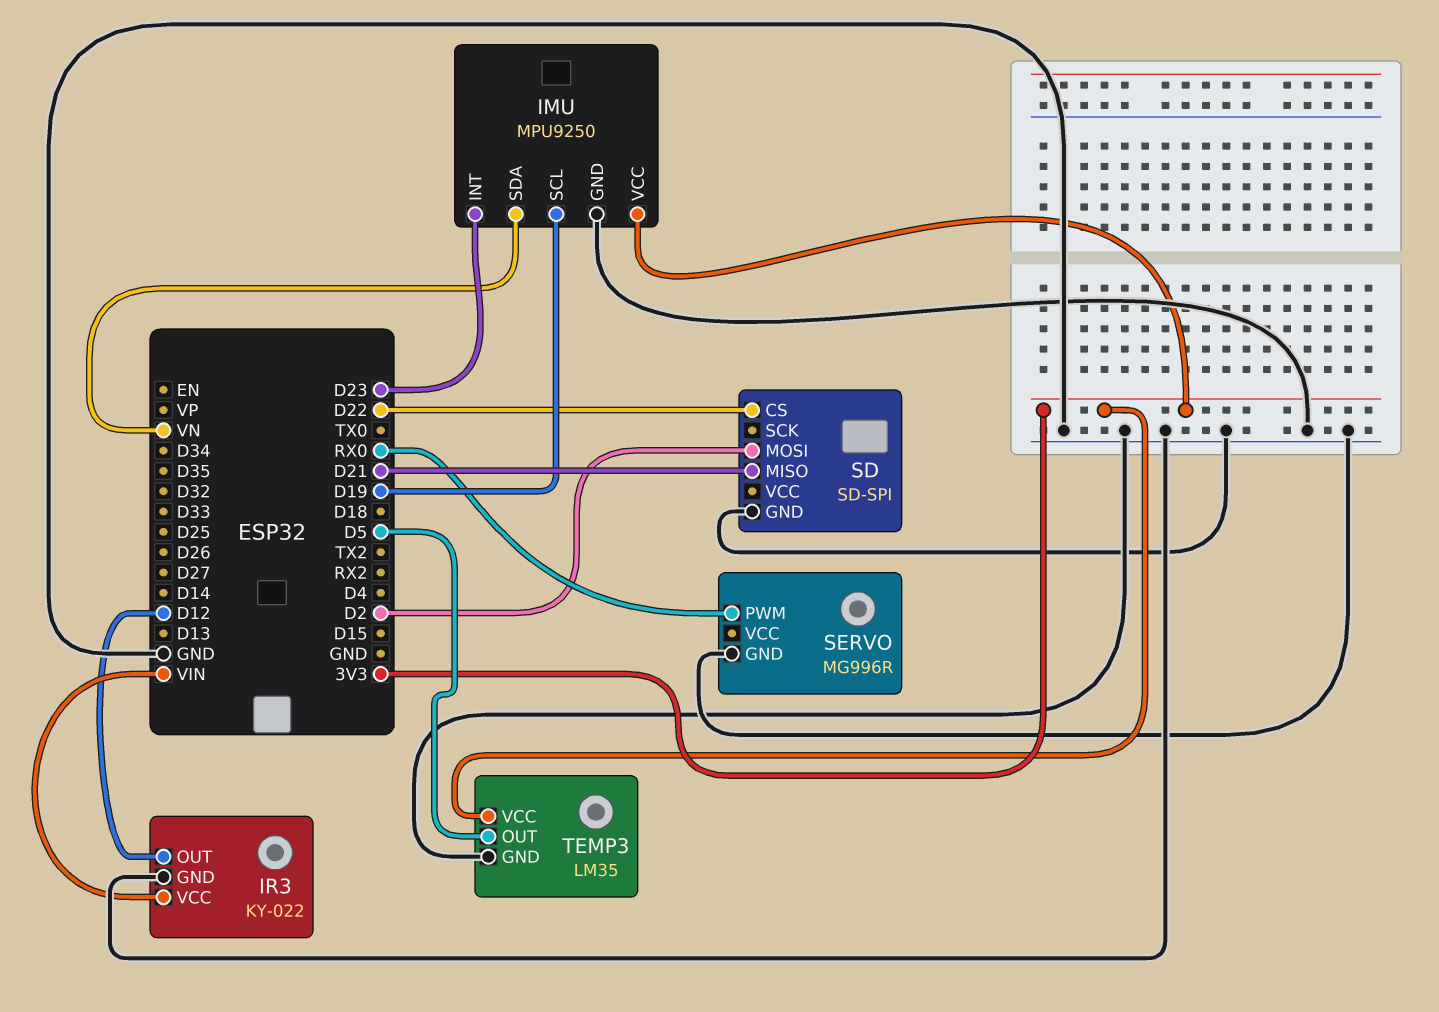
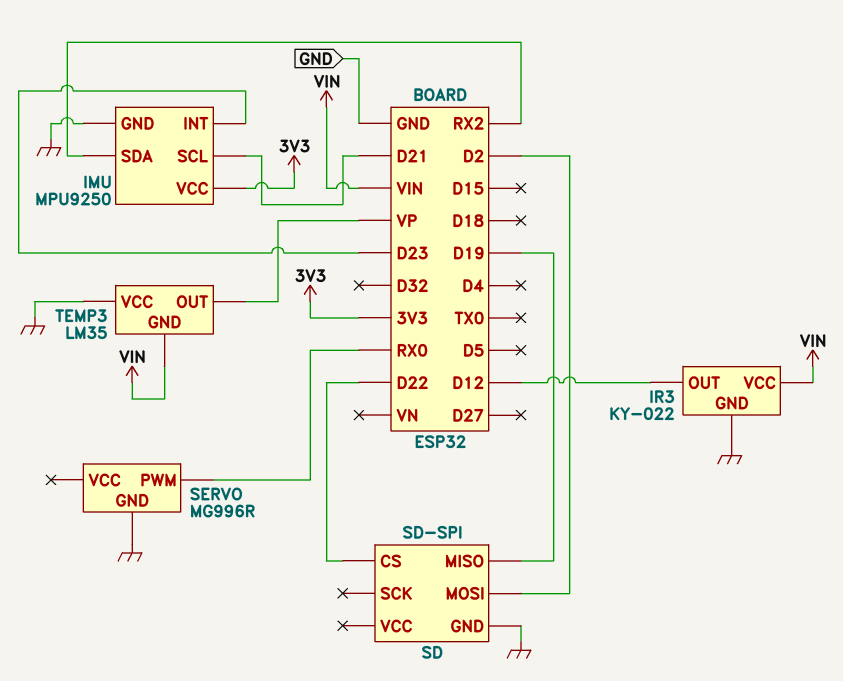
IMU pin SCL: D19 -> D21
IMU pin SDA: VN -> RX2
SD pin MISO: D21 -> D19
TEMP3 pin GND: GND -> VIN
TEMP3 pin OUT: D5 -> VP
TEMP3 pin VCC: 3V3 -> GND

